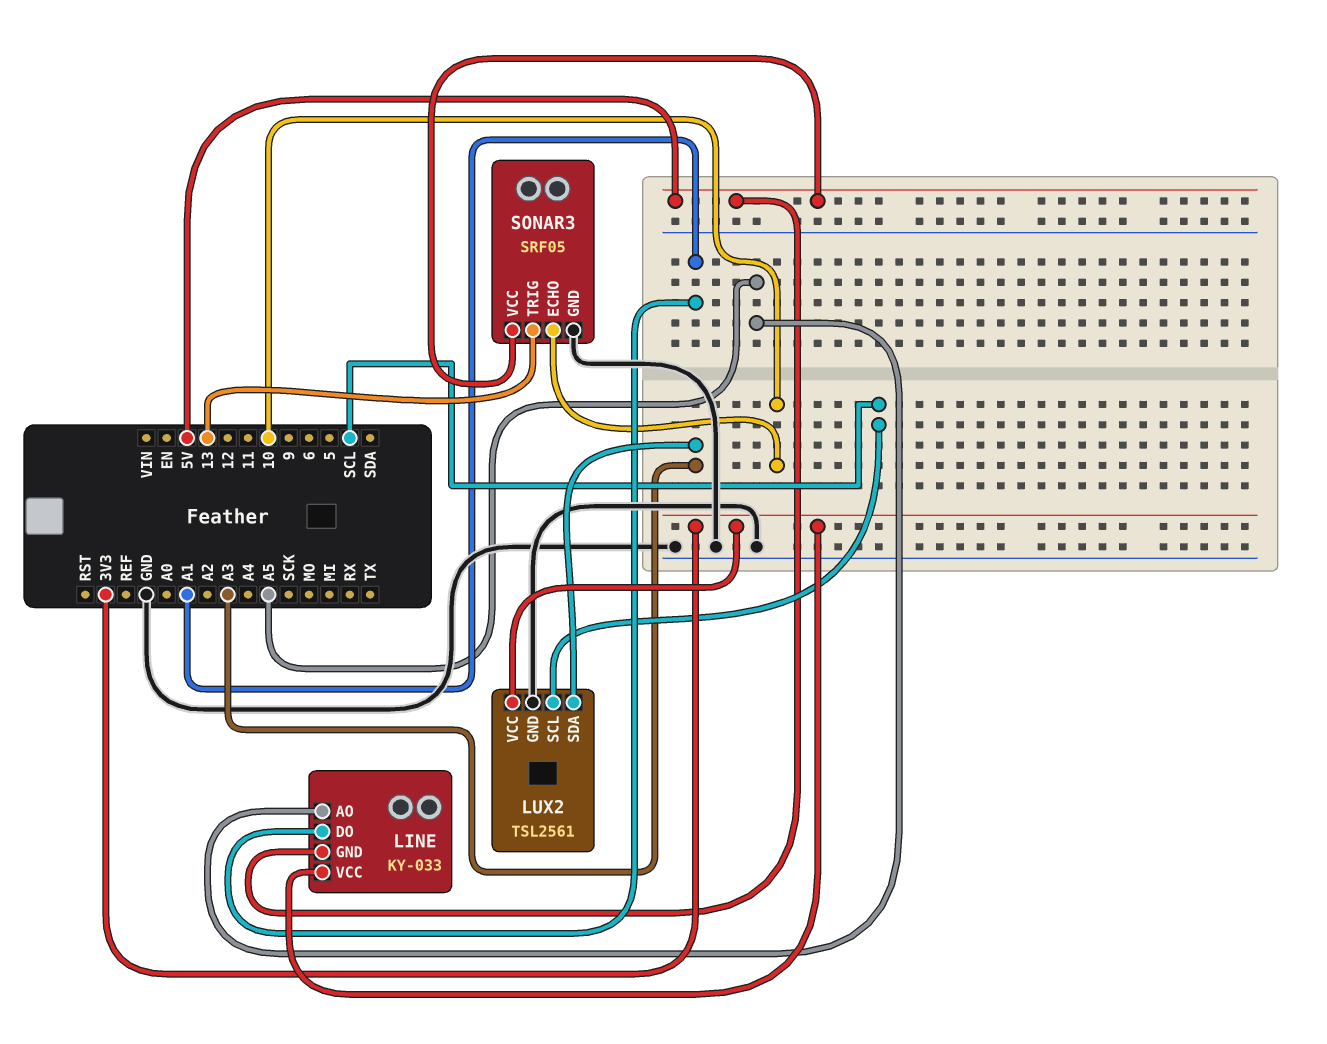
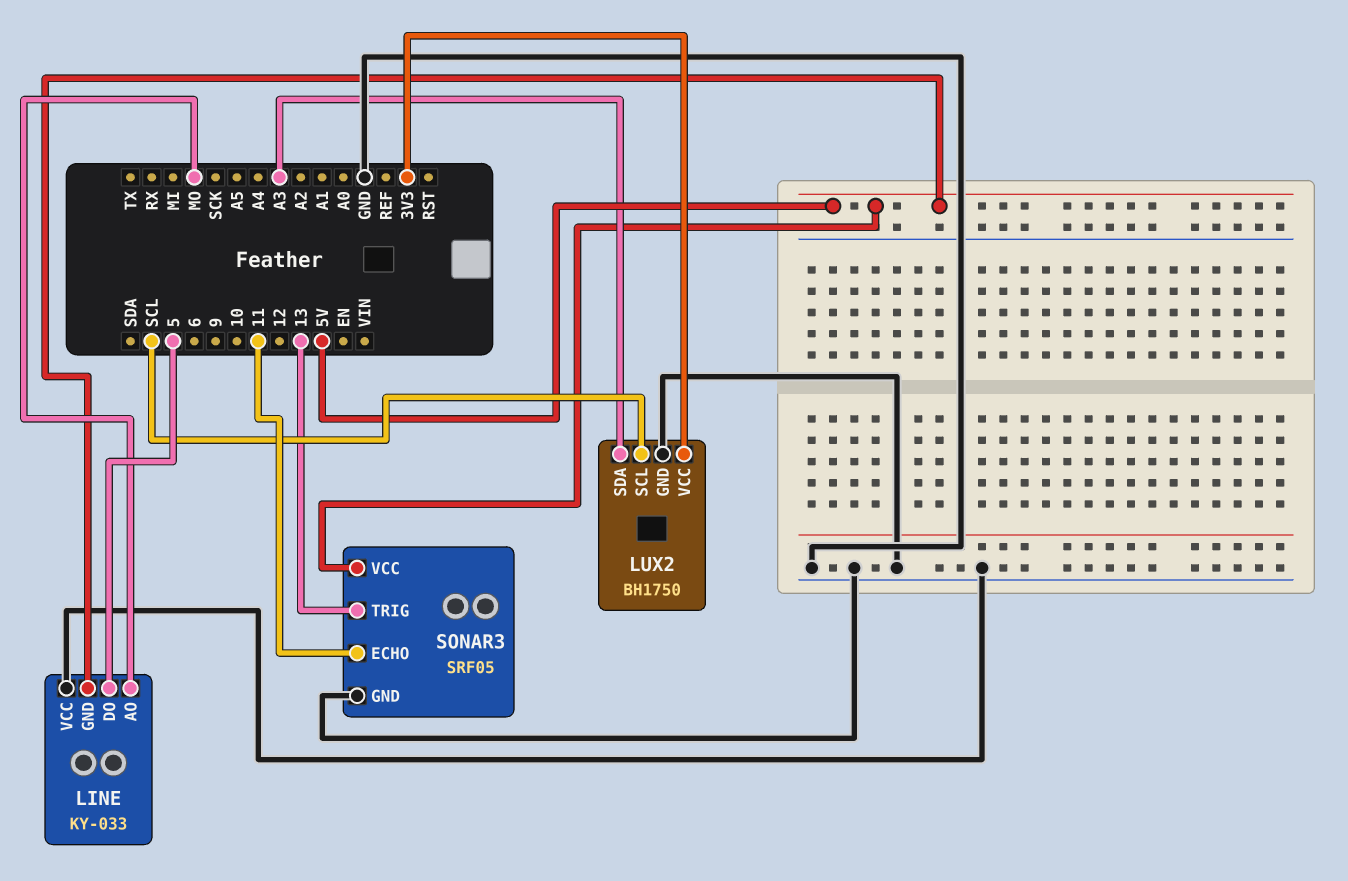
LINE pin AO: A5 -> MO
LINE pin DO: A1 -> 5
LINE pin VCC: 3V3 -> GND
LUX2: TSL2561 -> BH1750
SONAR3 pin ECHO: 10 -> 11

